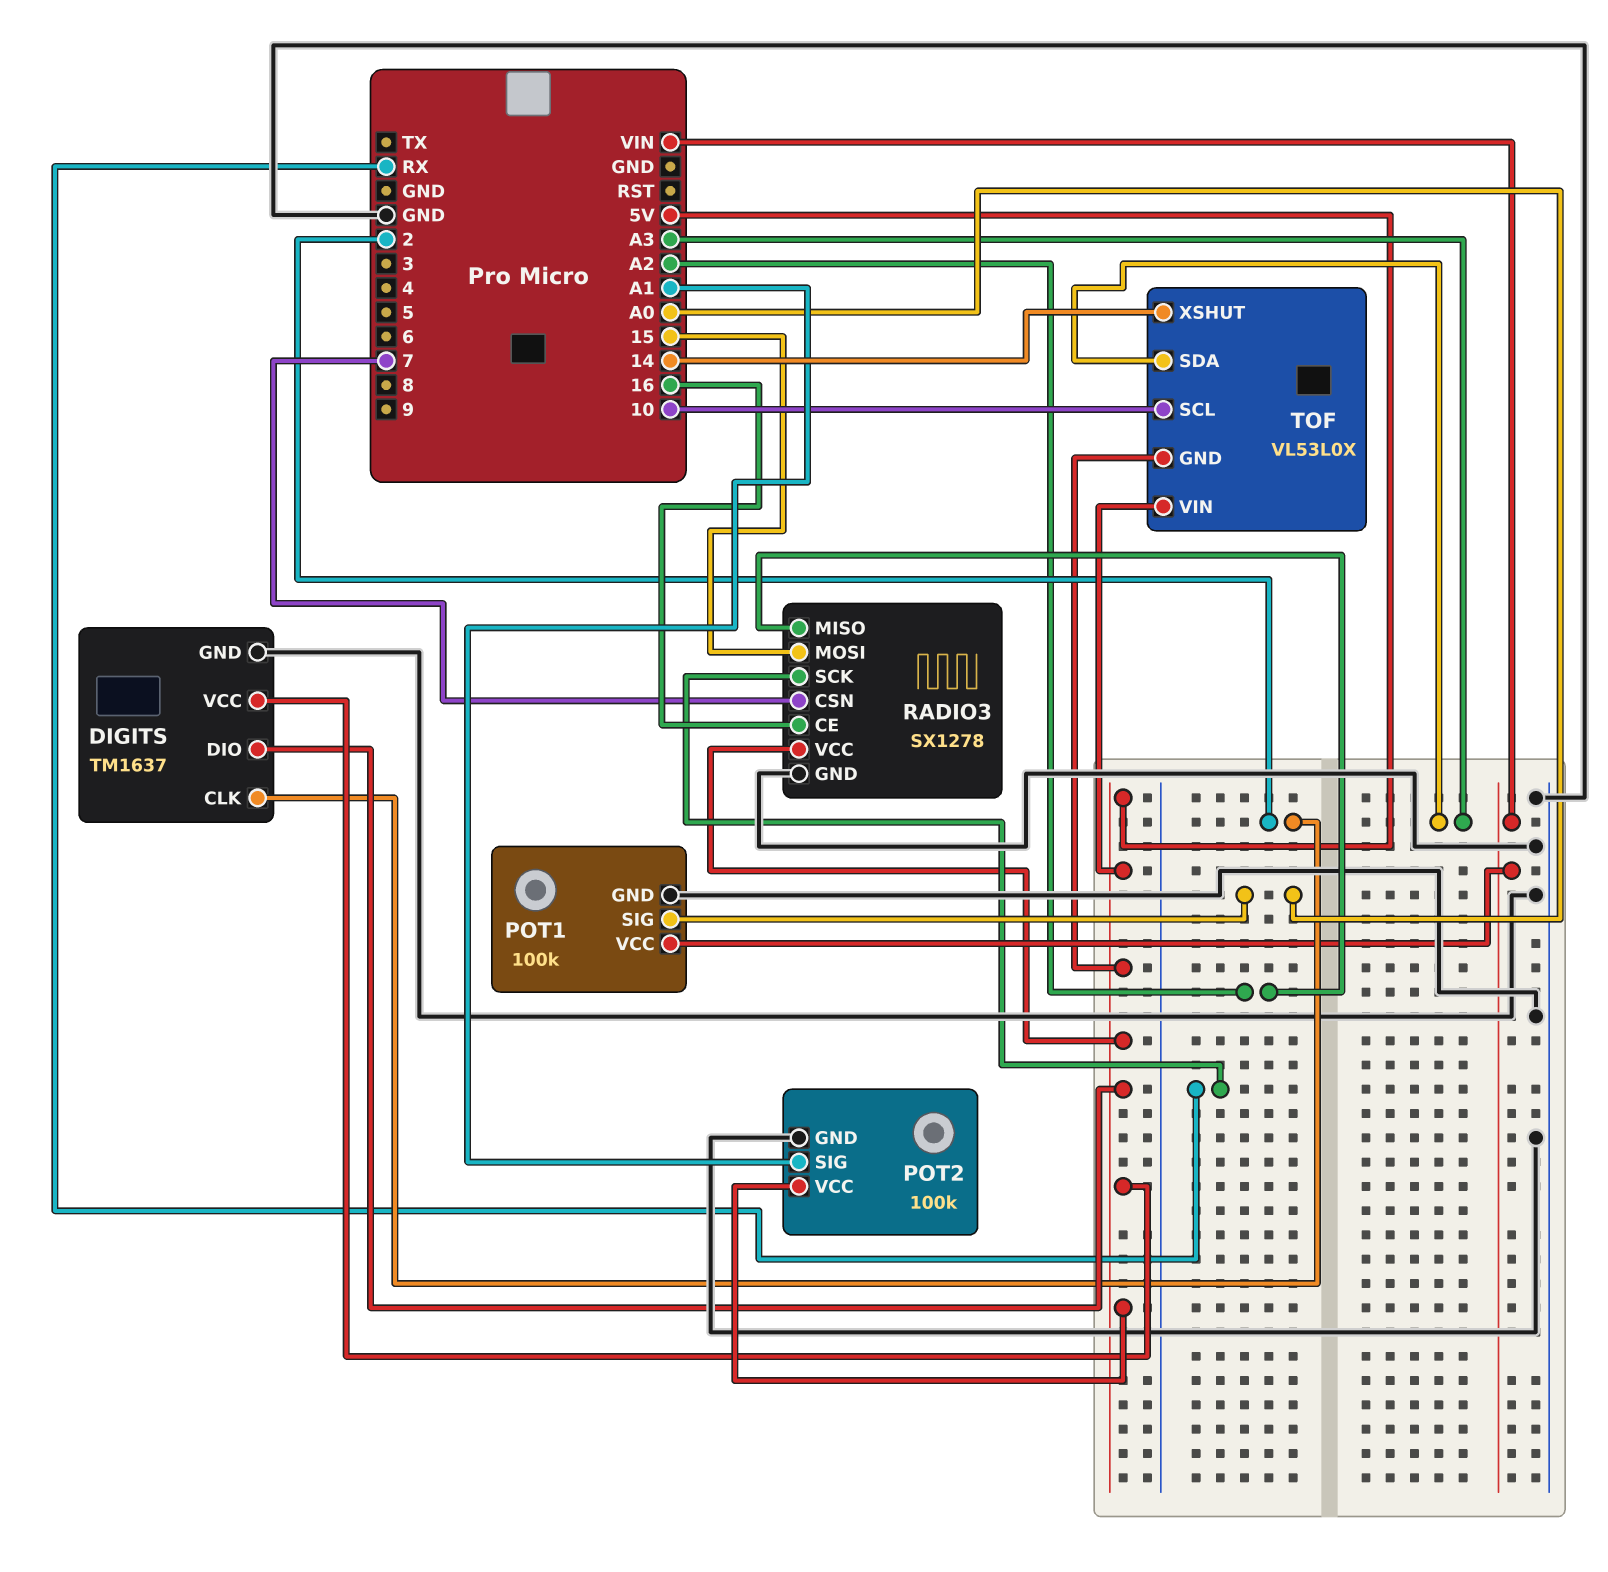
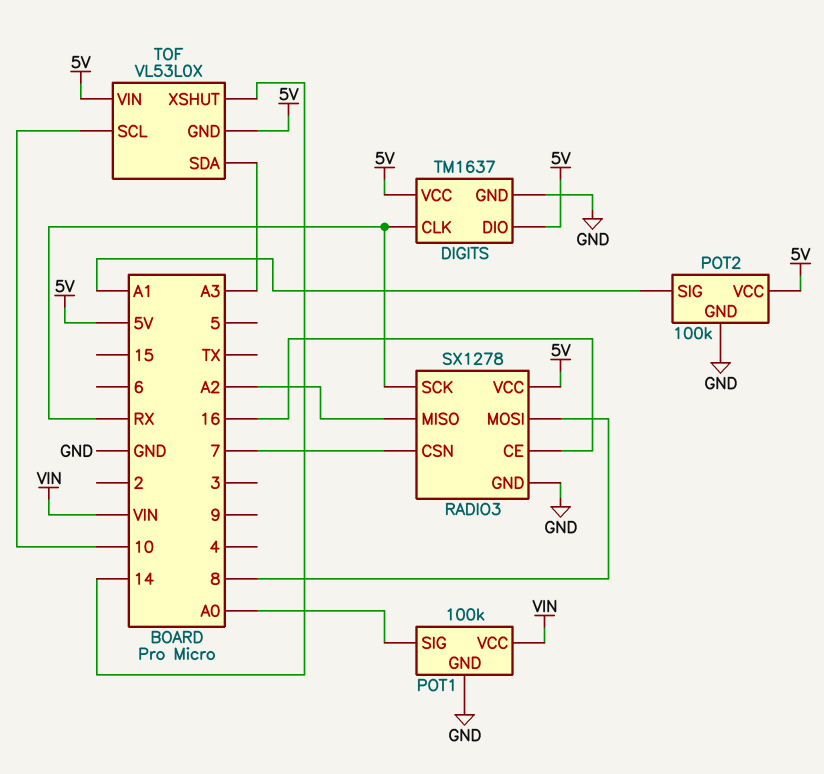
DIGITS pin CLK: 2 -> RX
RADIO3 pin MOSI: 15 -> 8

